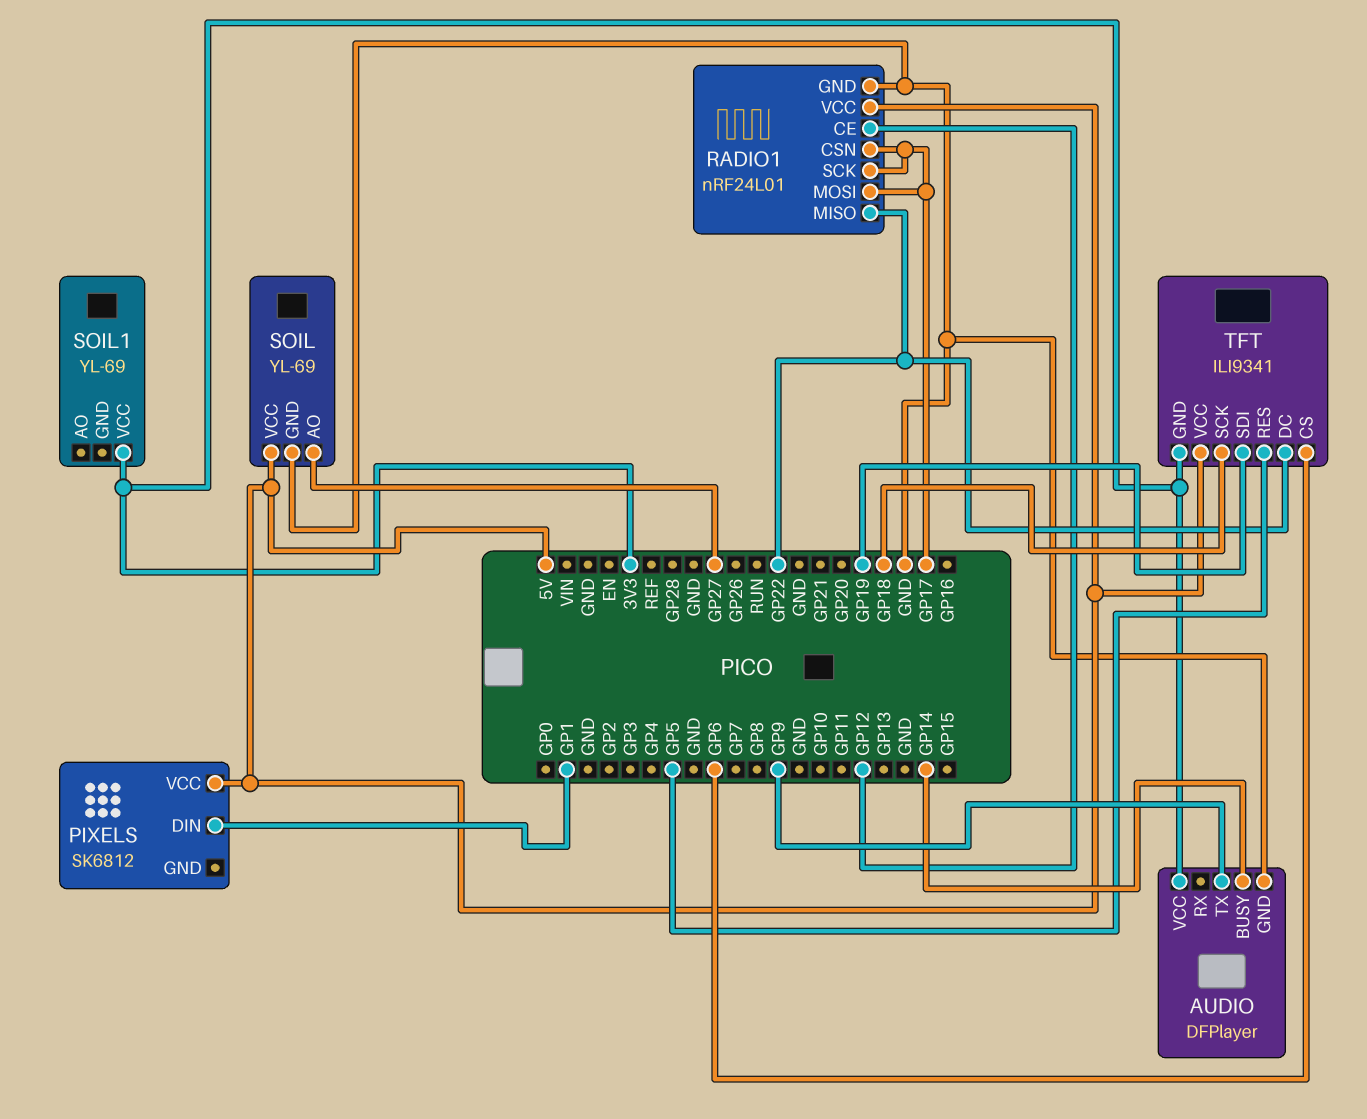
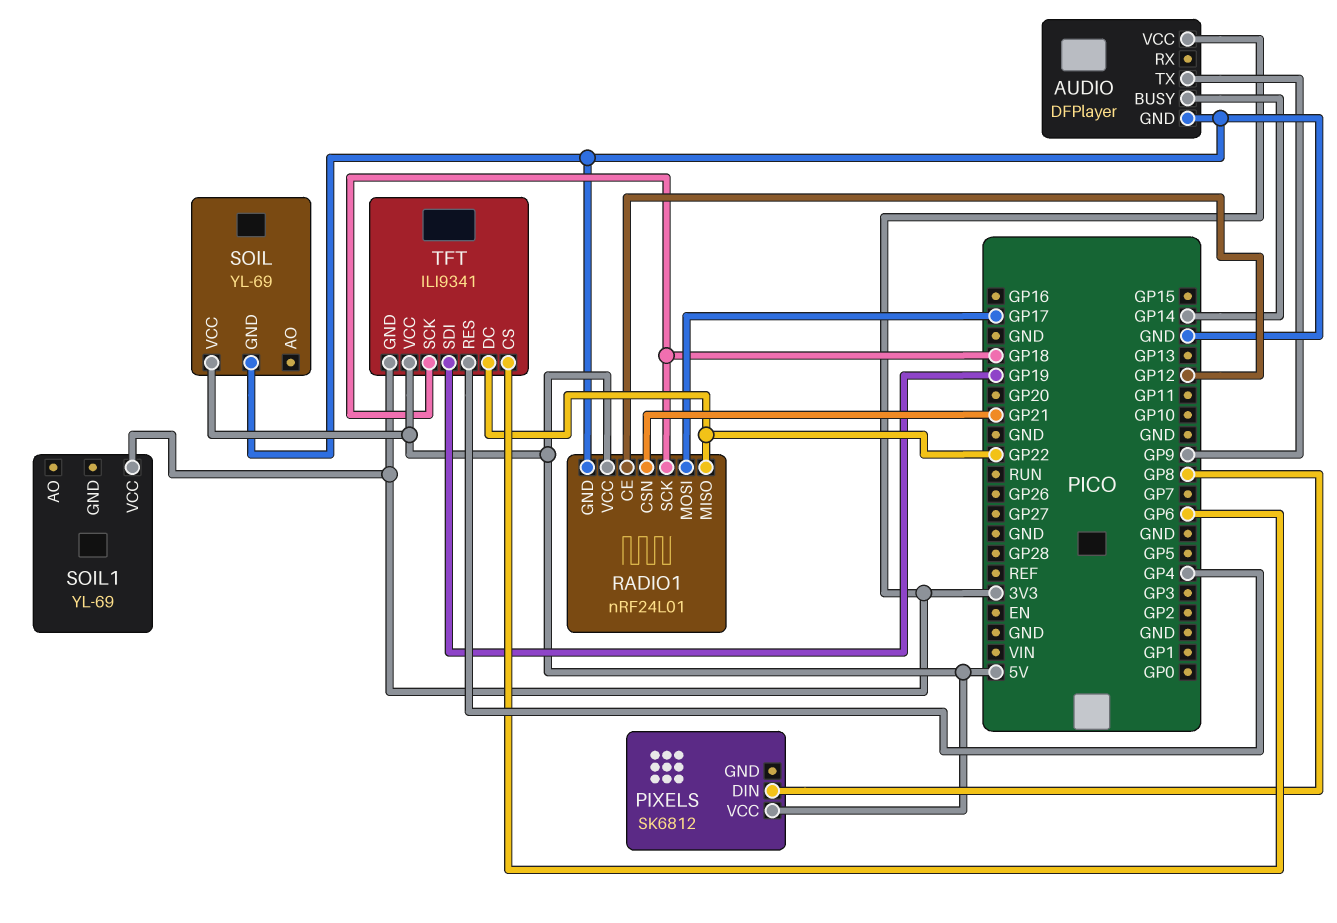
PIXELS pin DIN: GP1 -> GP8
RADIO1 pin CSN: GP17 -> GP21
RADIO1 pin SCK: GP17 -> GP18
SOIL pin AO: GP27 -> none
TFT pin RES: GP5 -> GP4

